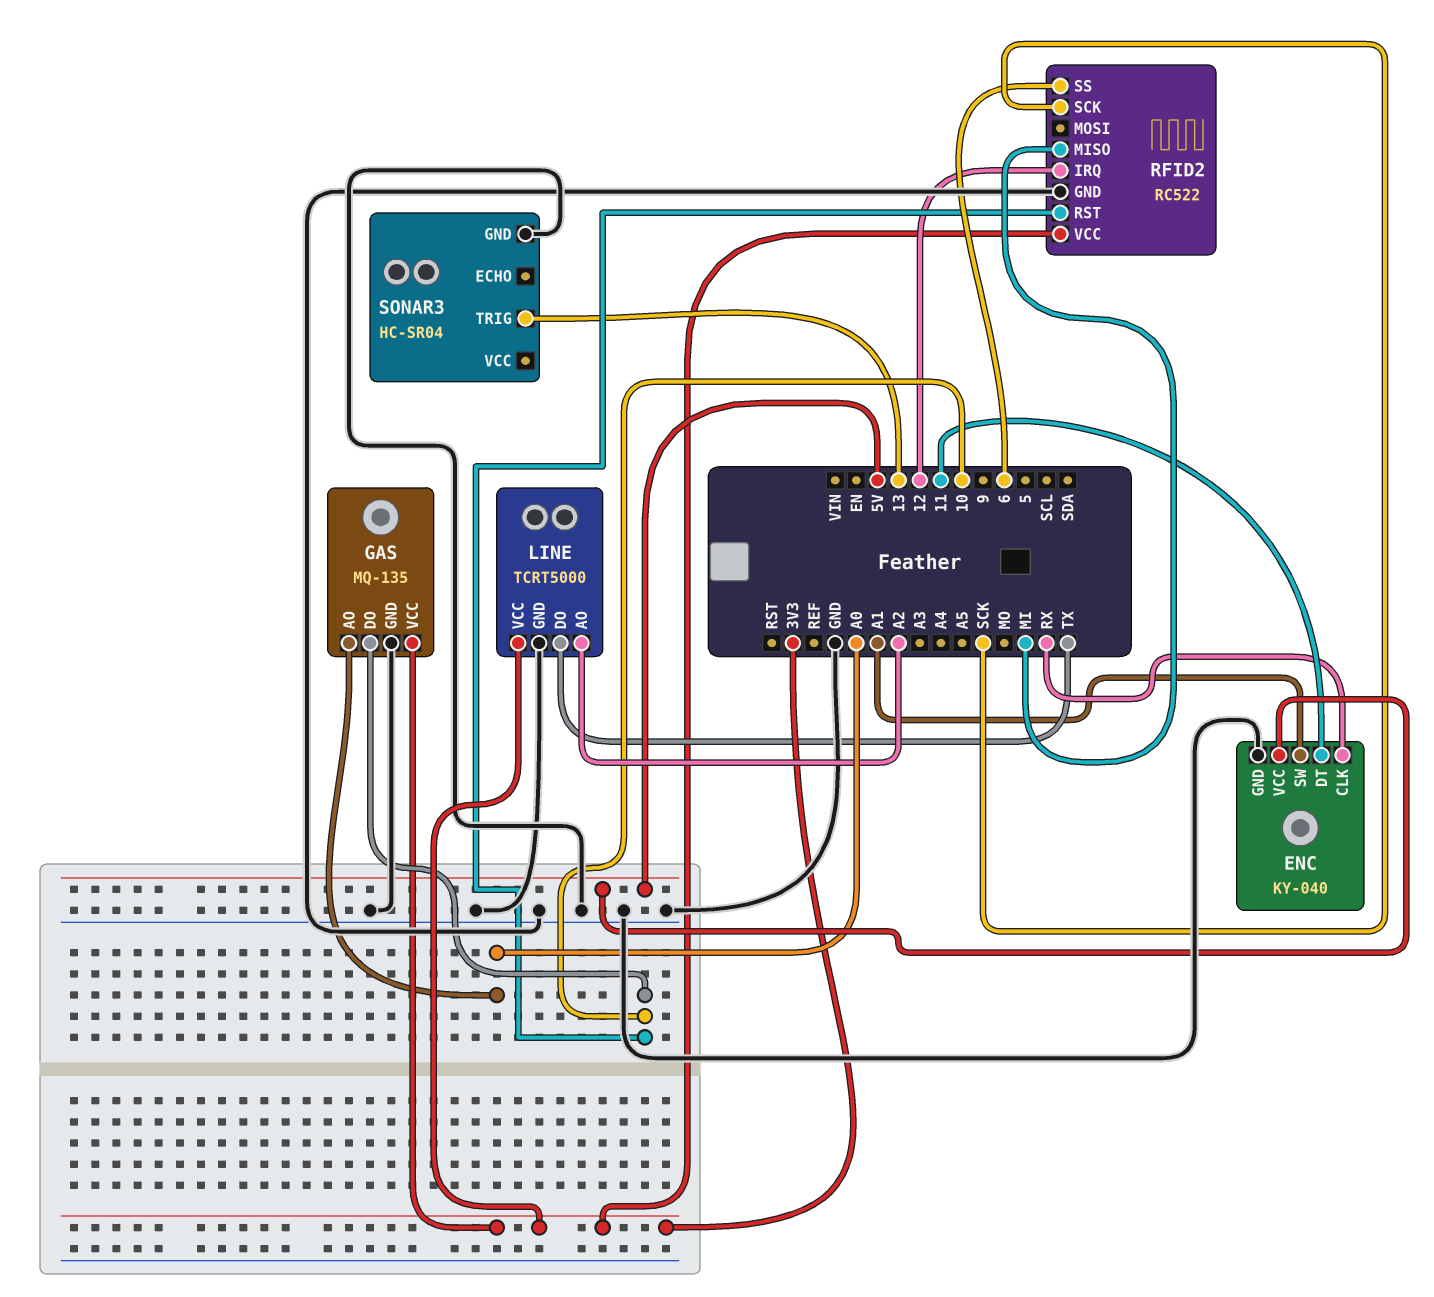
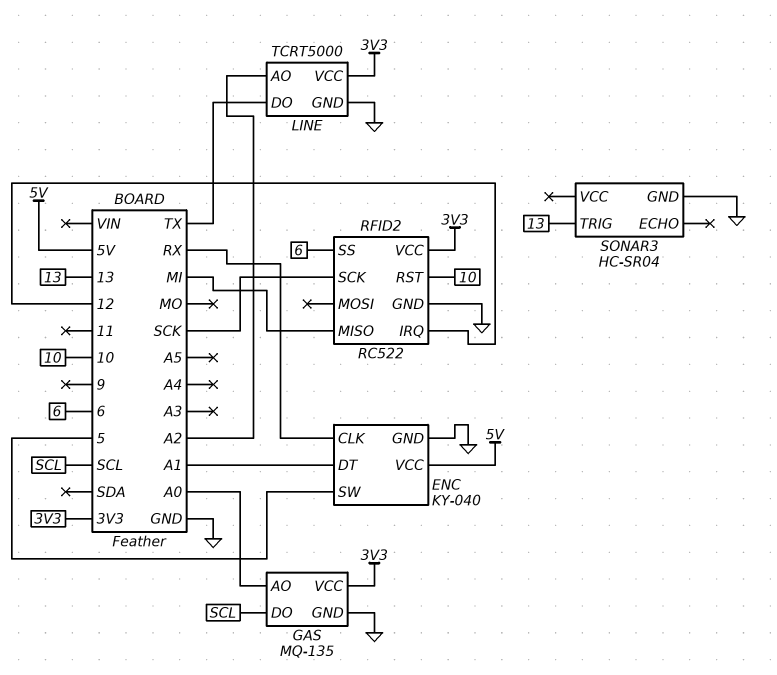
ENC pin DT: 11 -> A1
ENC pin SW: A1 -> 5
GAS pin DO: 10 -> SCL

